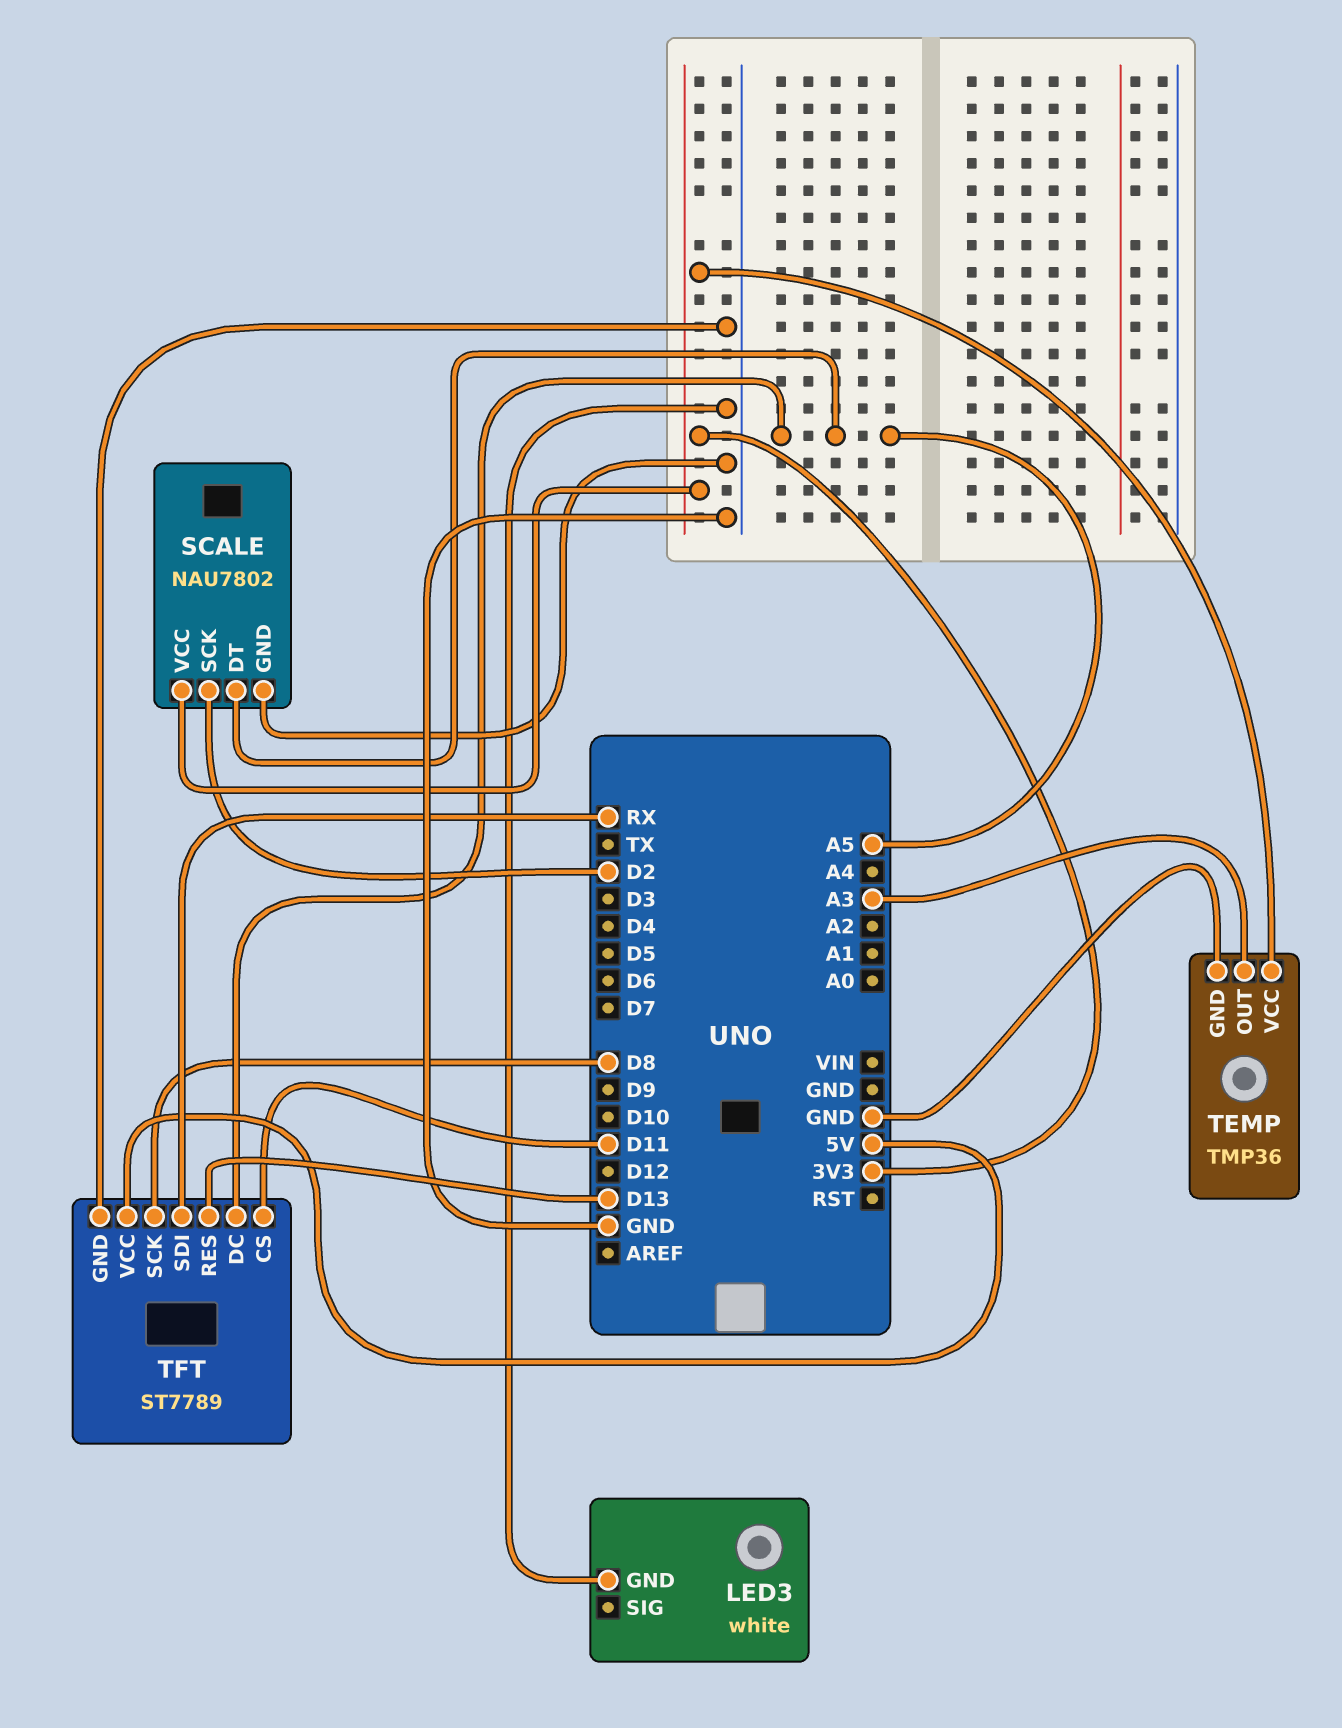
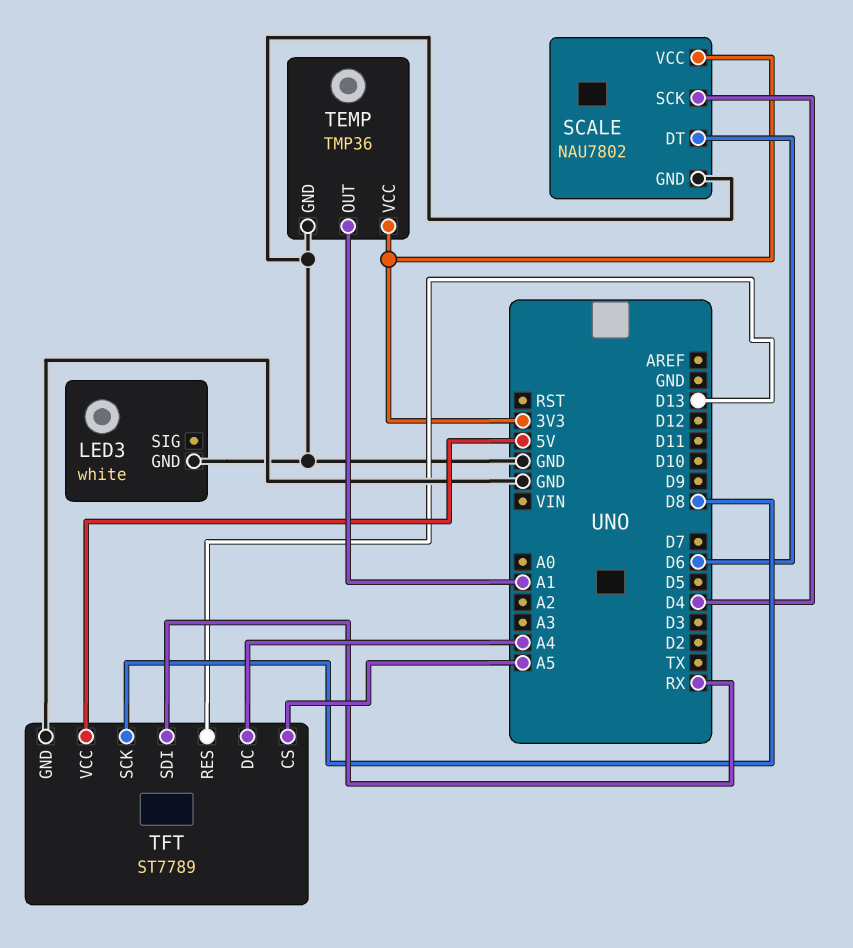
SCALE pin DT: A5 -> D6
SCALE pin SCK: D2 -> D4
TEMP pin OUT: A3 -> A1
TFT pin CS: D11 -> A5
TFT pin DC: A5 -> A4

